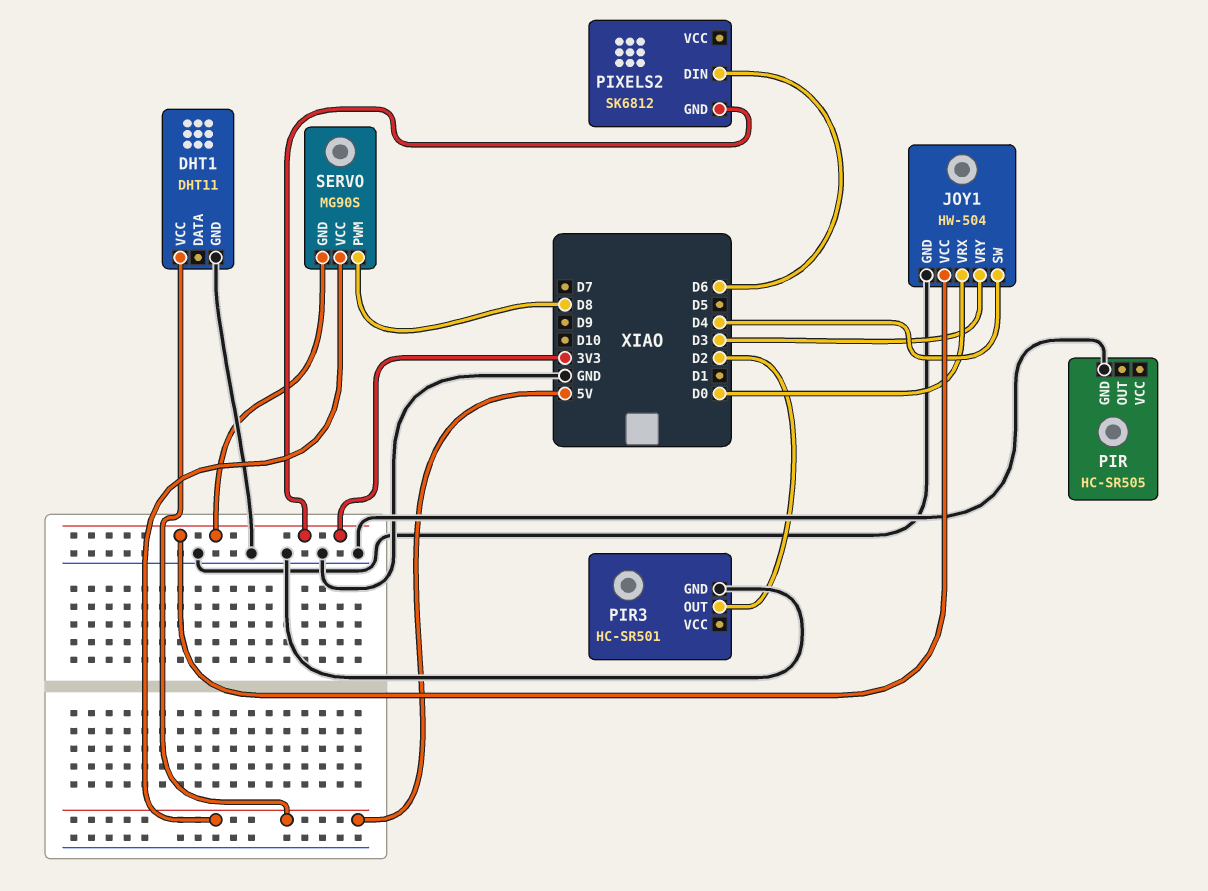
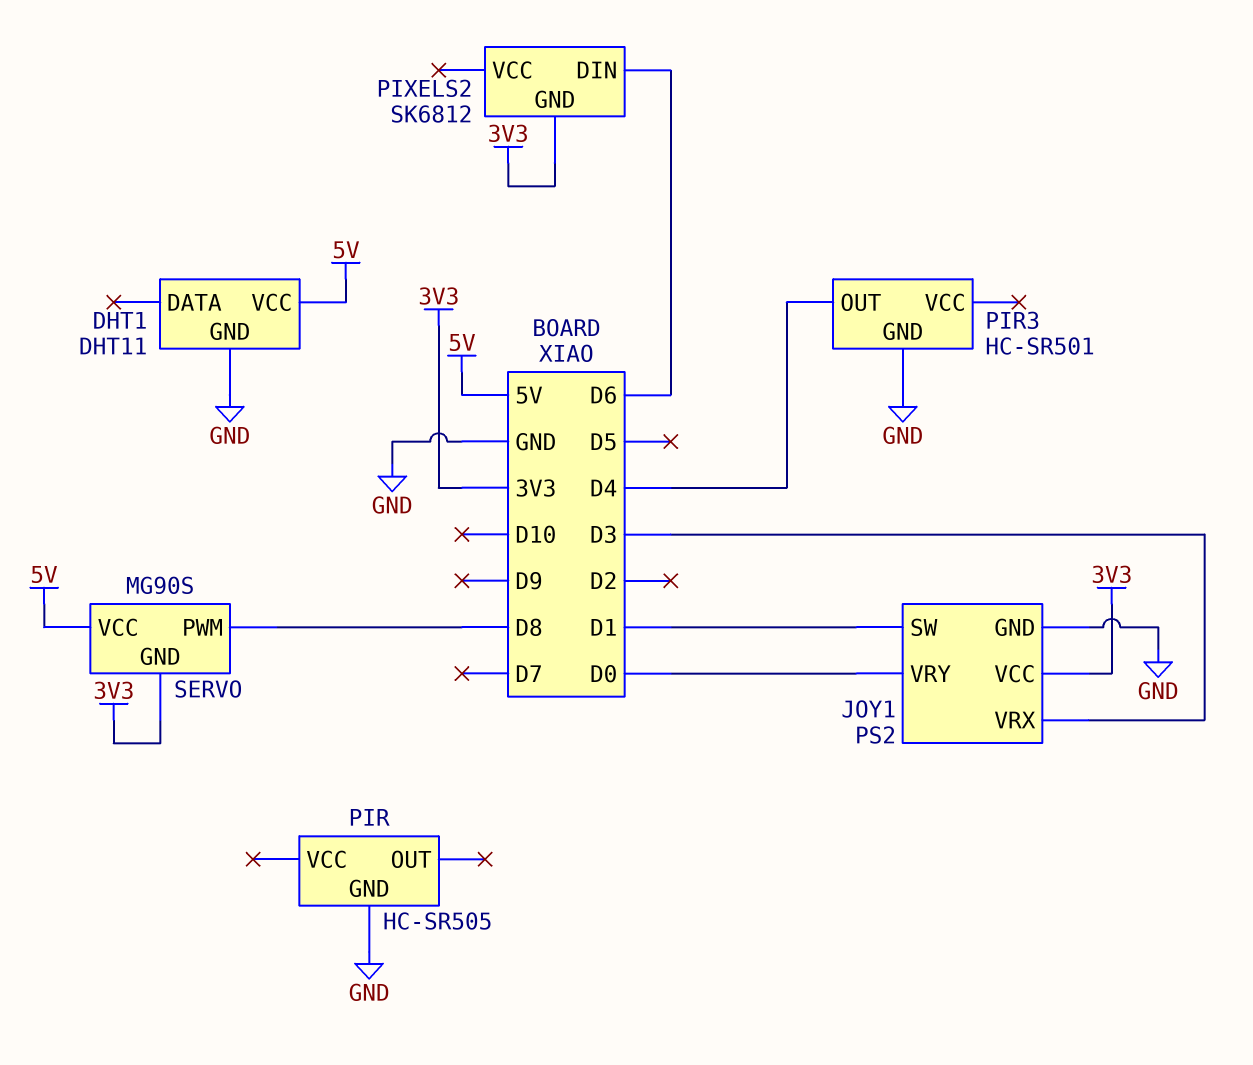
JOY1: HW-504 -> PS2
JOY1 pin SW: D4 -> D1
JOY1 pin VRX: D0 -> D3
JOY1 pin VRY: D3 -> D0
PIR3 pin OUT: D2 -> D4

